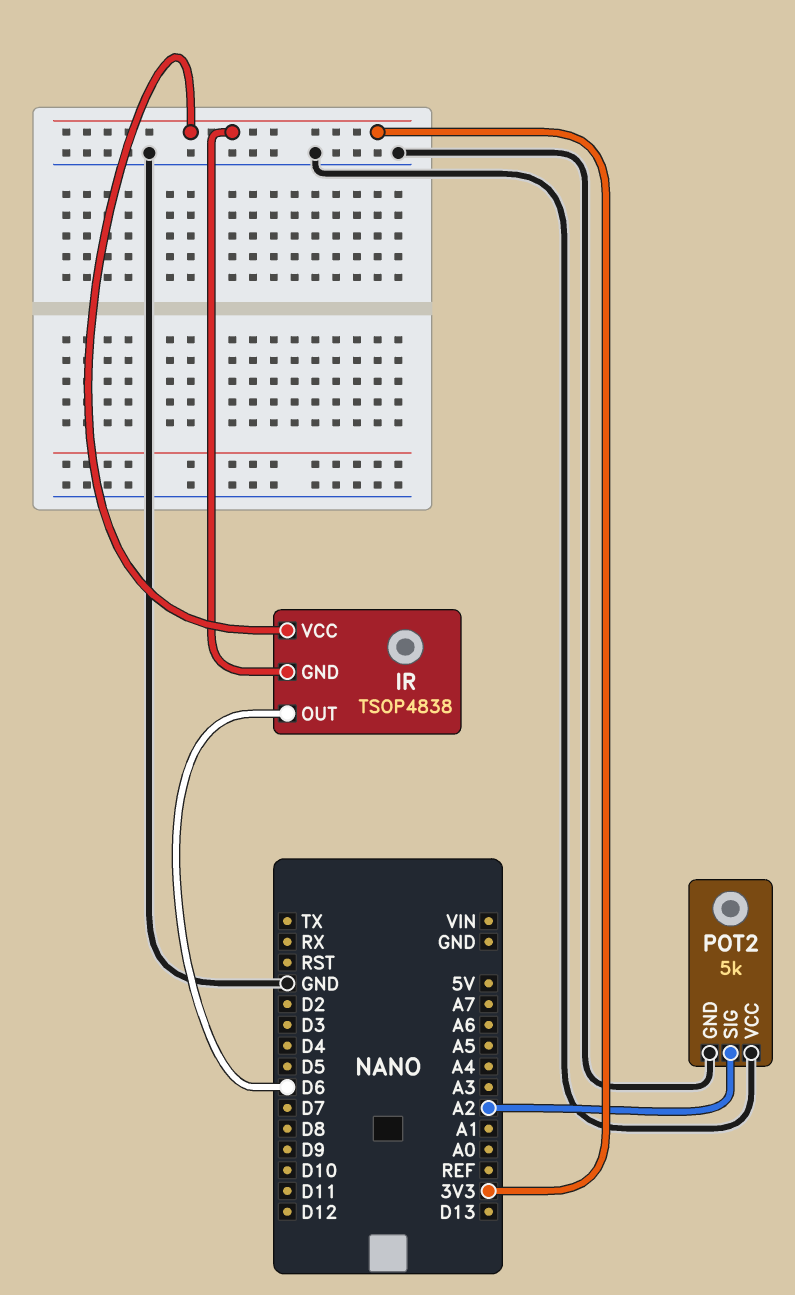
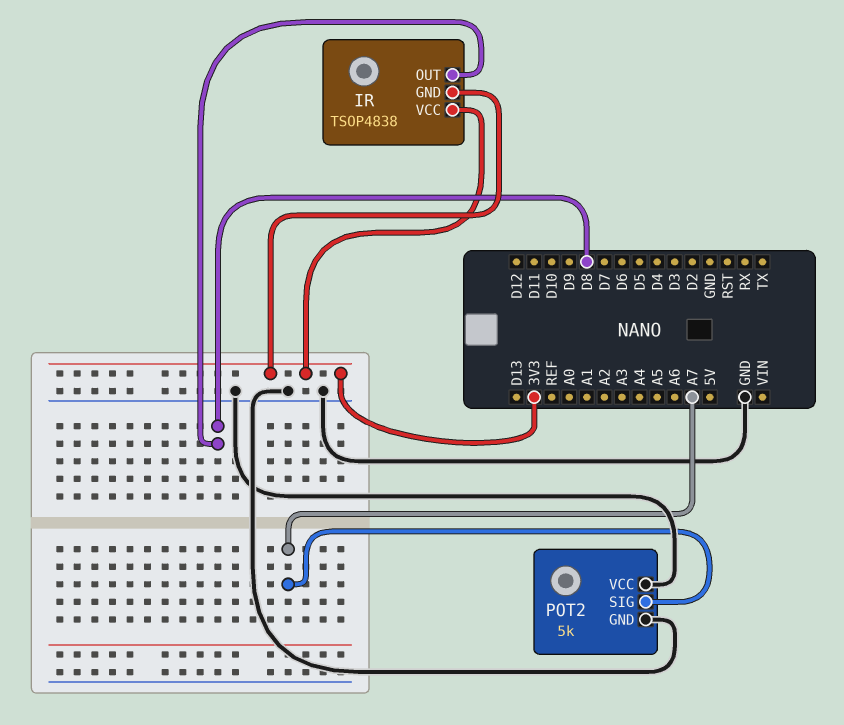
IR pin OUT: D6 -> D8
POT2 pin SIG: A2 -> A7

